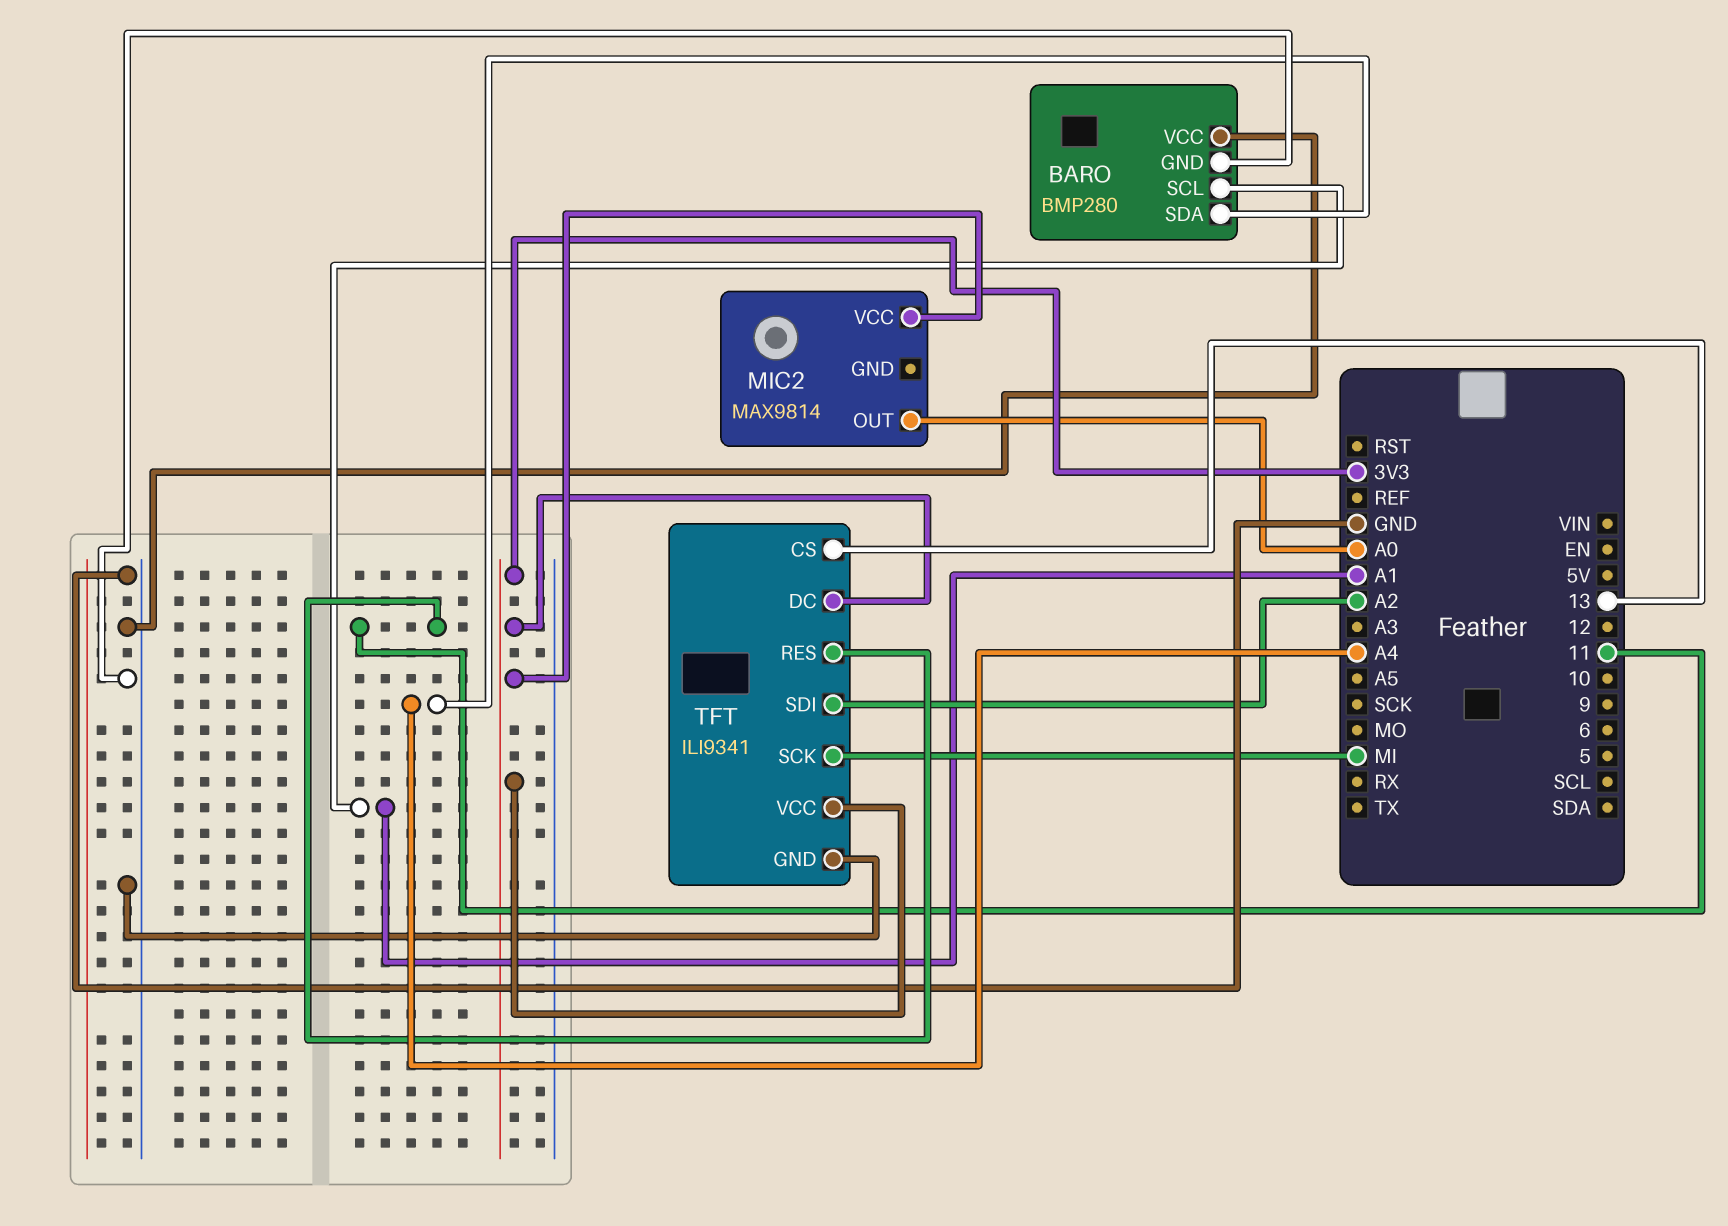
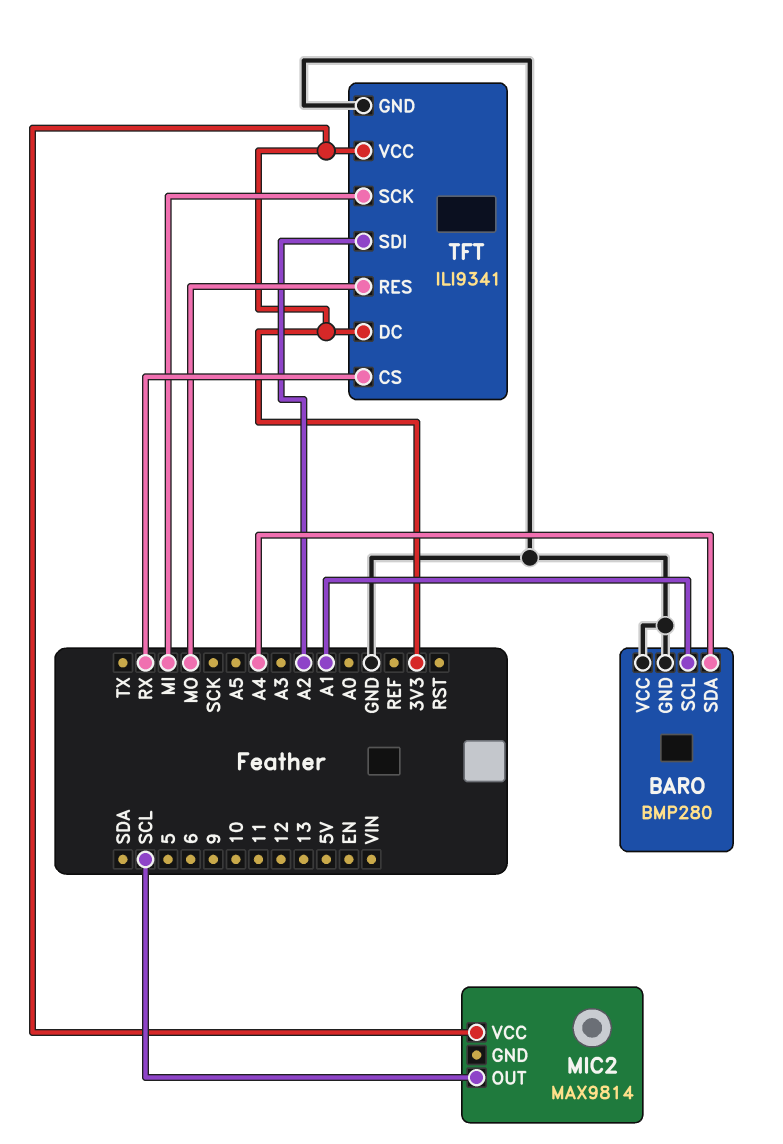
MIC2 pin OUT: A0 -> SCL
TFT pin CS: 13 -> RX
TFT pin RES: 11 -> MO

